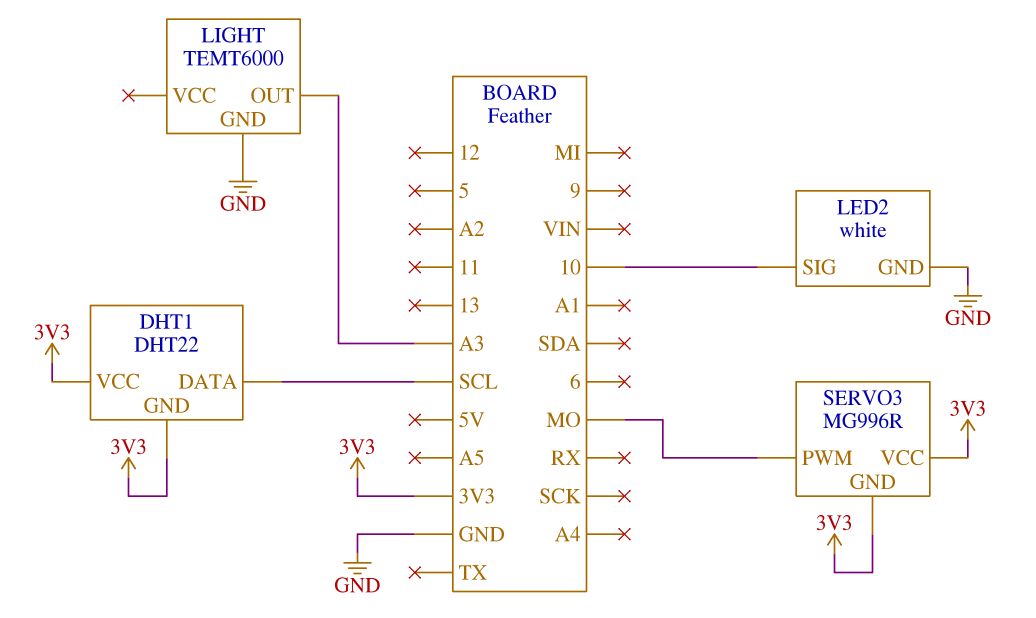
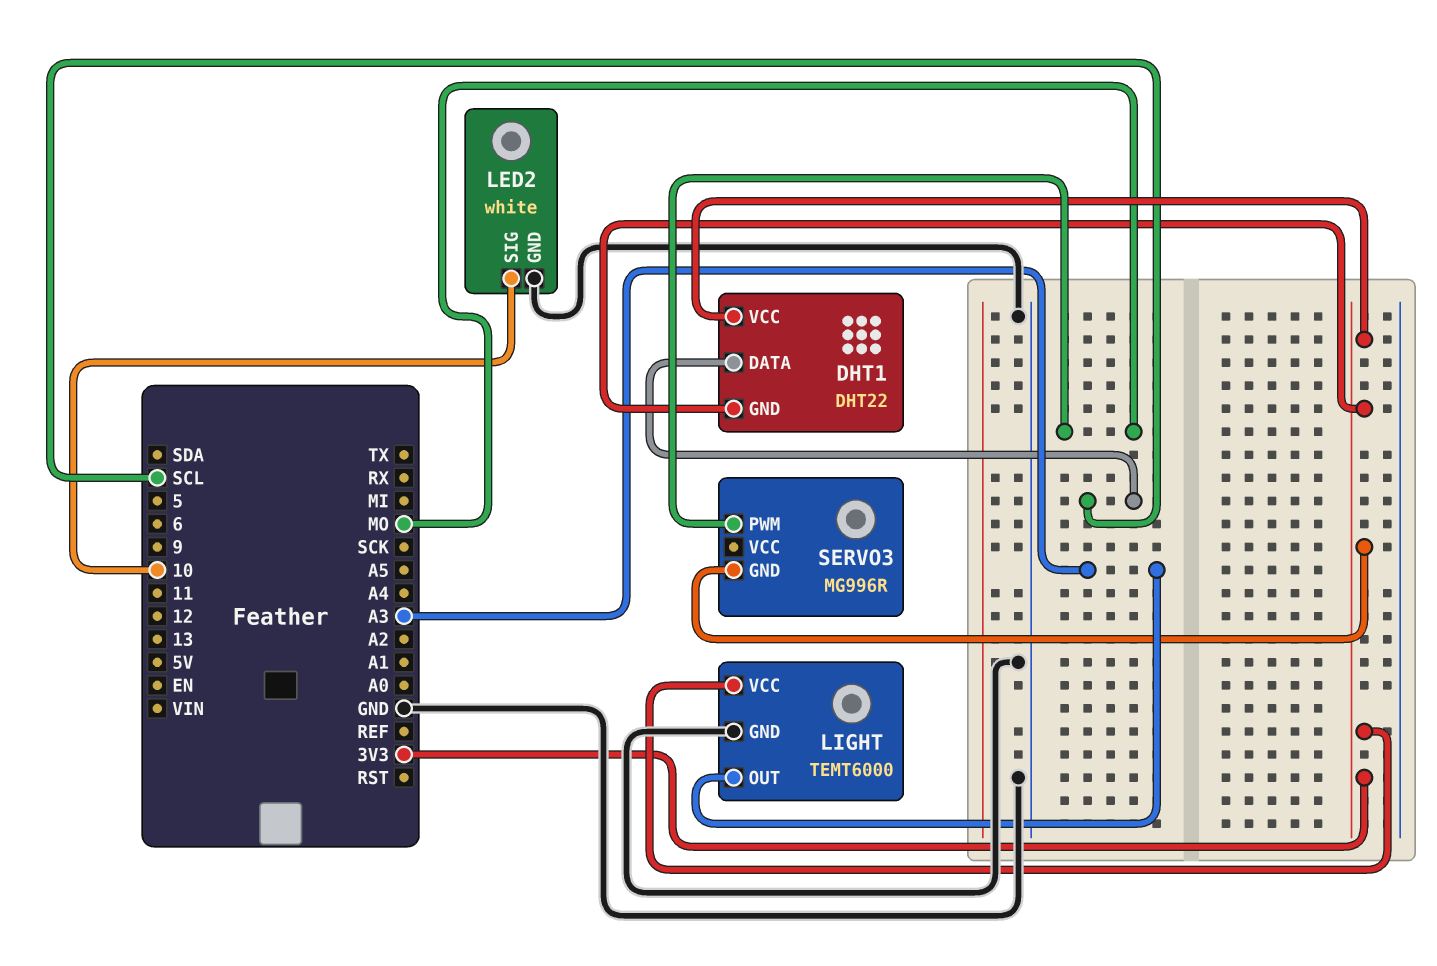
LIGHT pin VCC: none -> 3V3
SERVO3 pin VCC: 3V3 -> none

